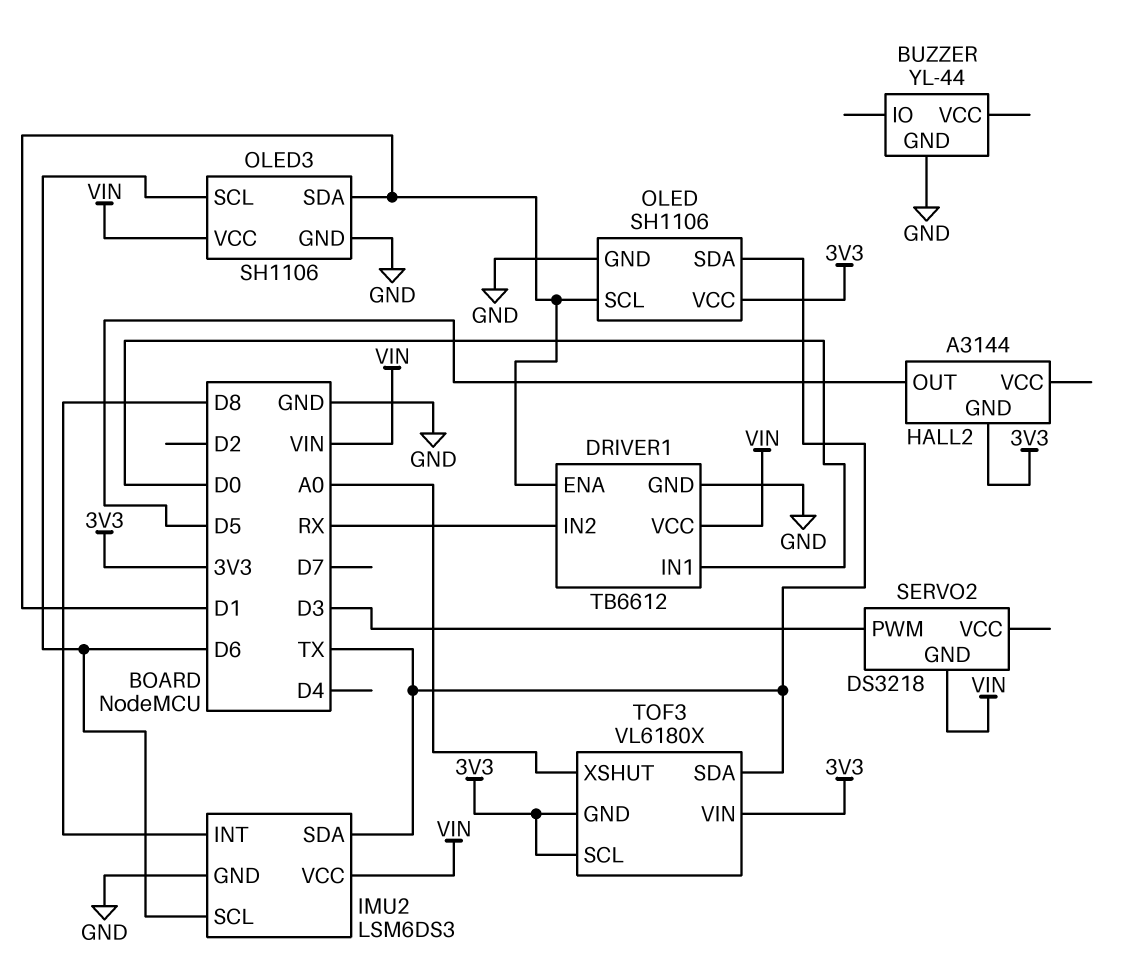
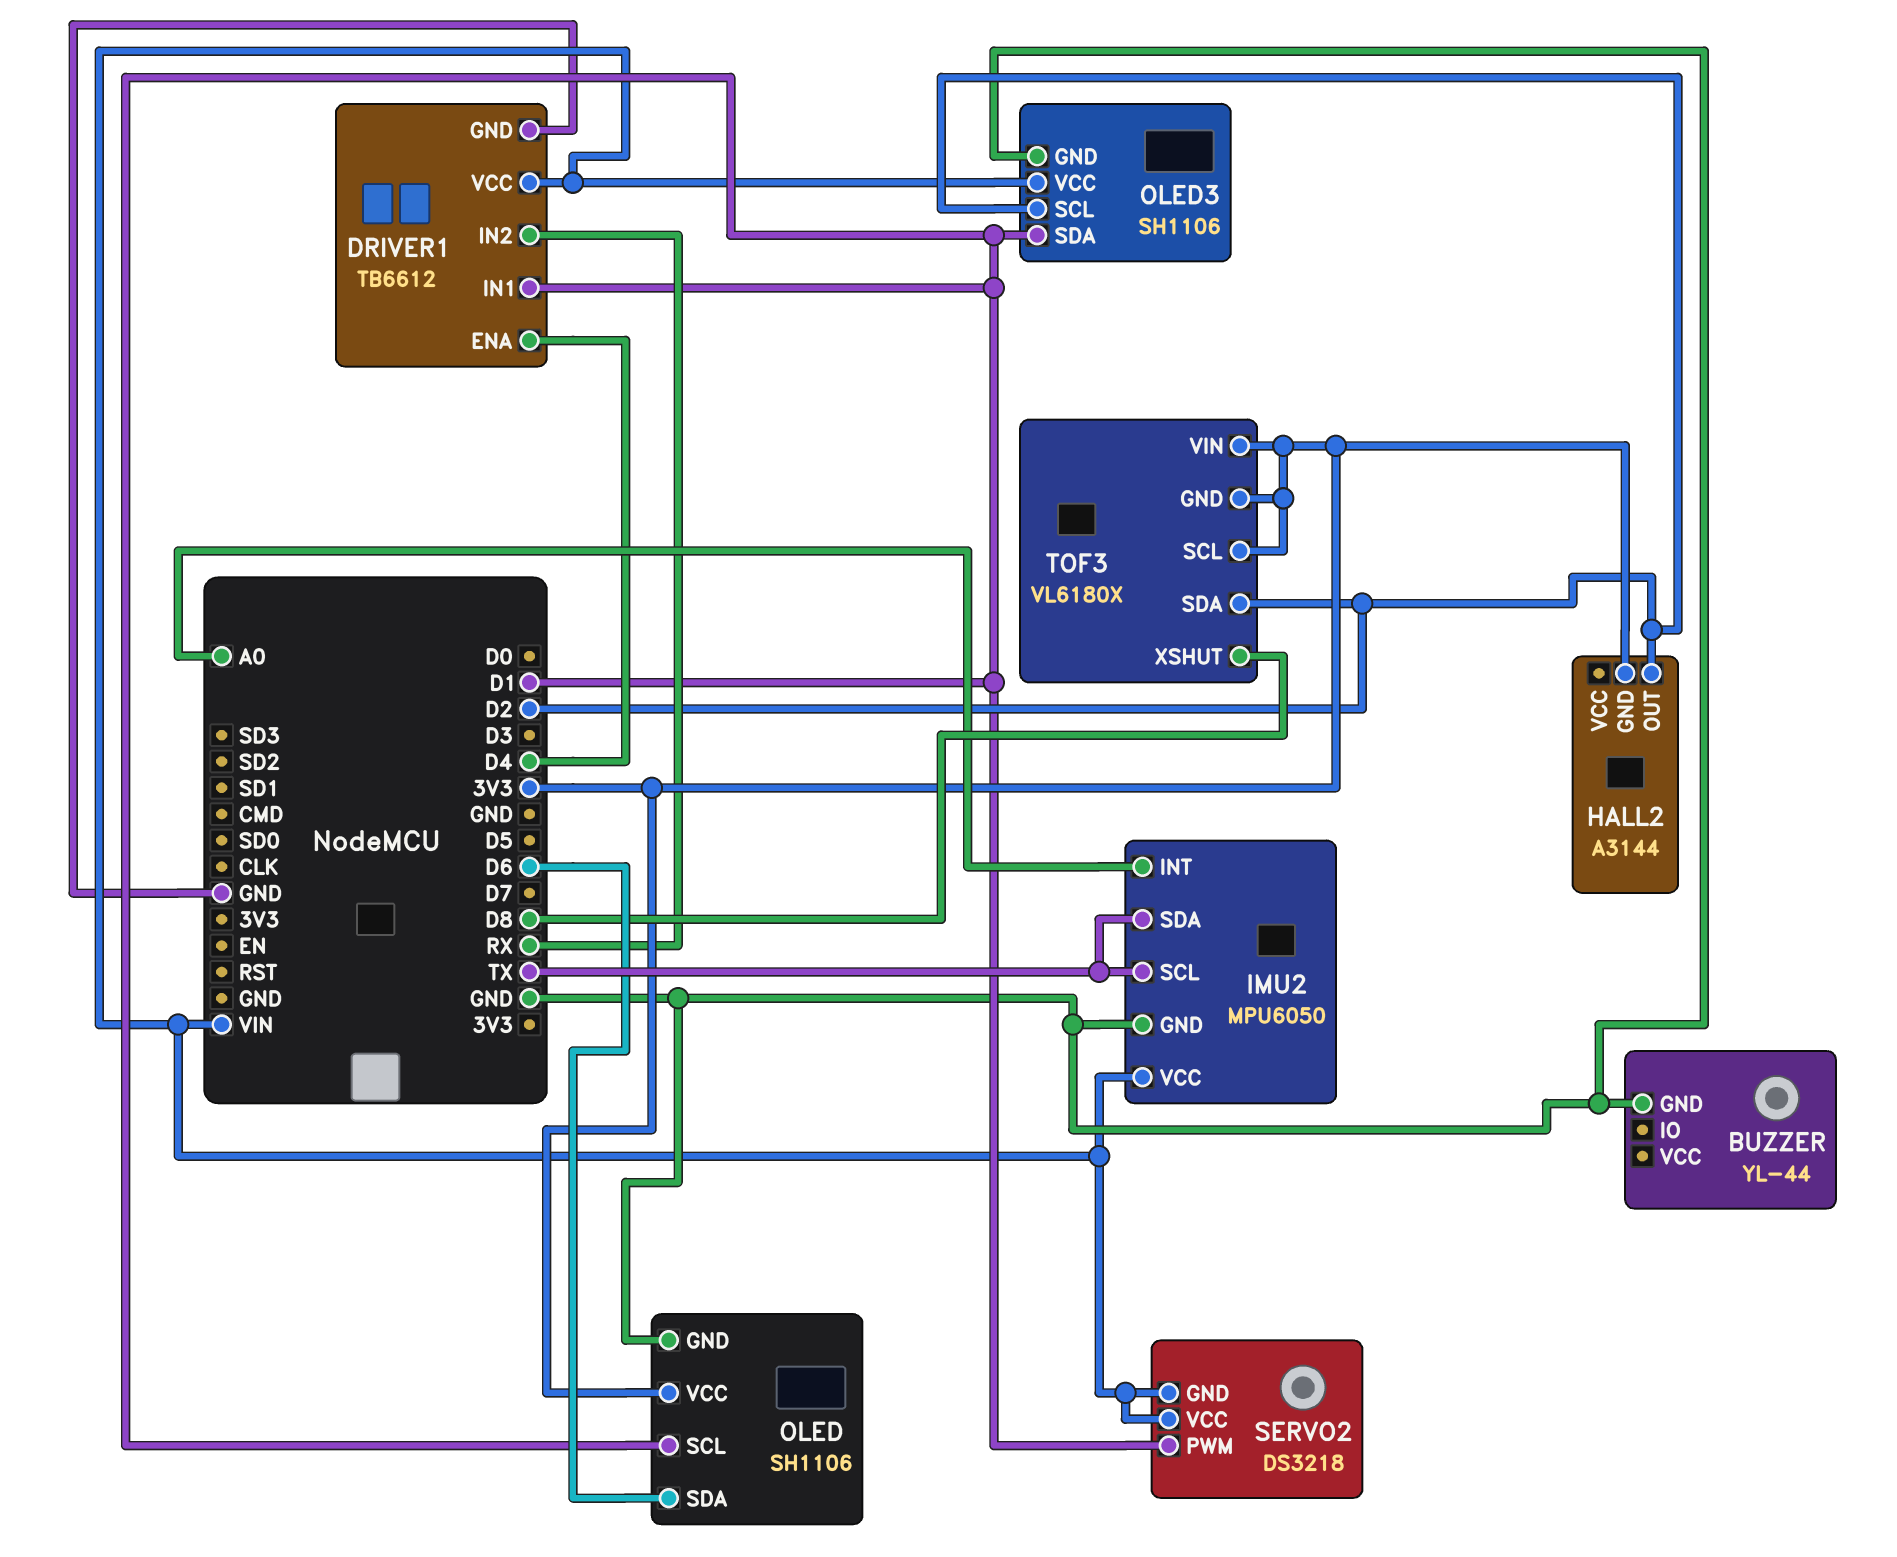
DRIVER1 pin ENA: D1 -> D4
DRIVER1 pin IN1: D0 -> D1
HALL2 pin OUT: D5 -> D2
IMU2: LSM6DS3 -> MPU6050
IMU2 pin INT: D8 -> A0
IMU2 pin SCL: D6 -> TX
OLED pin SDA: TX -> D6
OLED3 pin SCL: D6 -> D2
SERVO2 pin PWM: D3 -> D1
SERVO2 pin VCC: none -> VIN
TOF3 pin SDA: TX -> D2
TOF3 pin XSHUT: A0 -> D8

